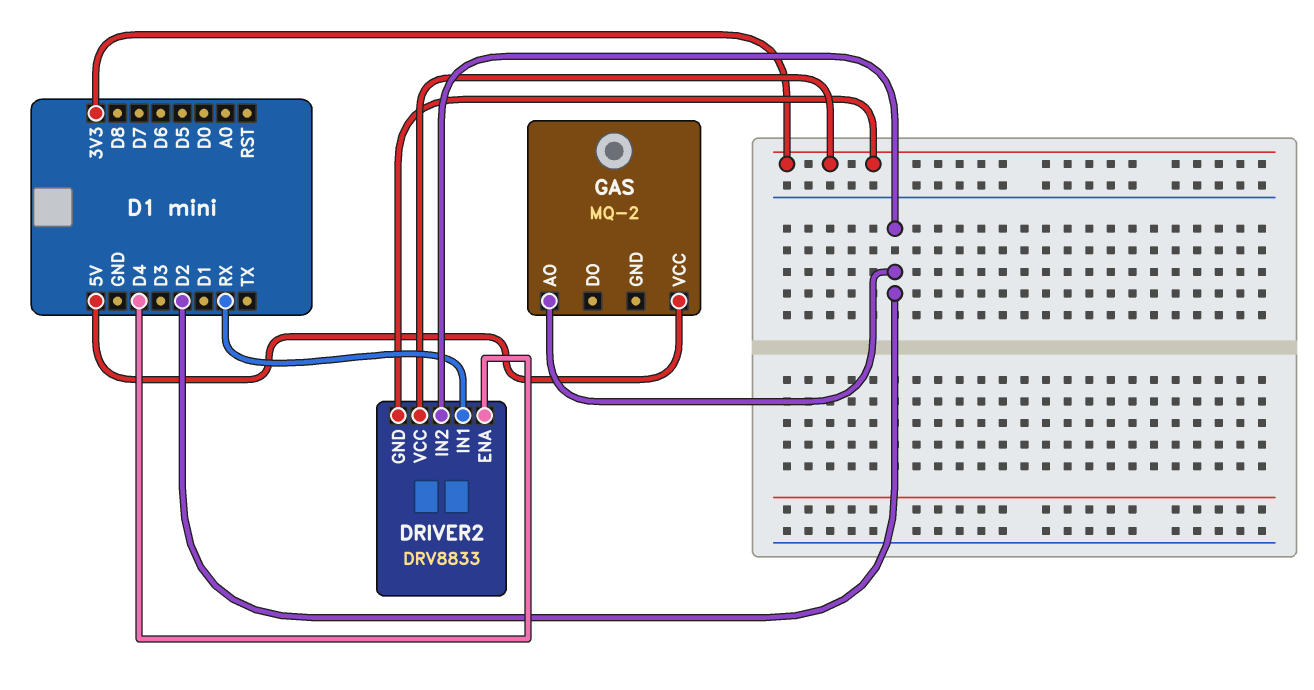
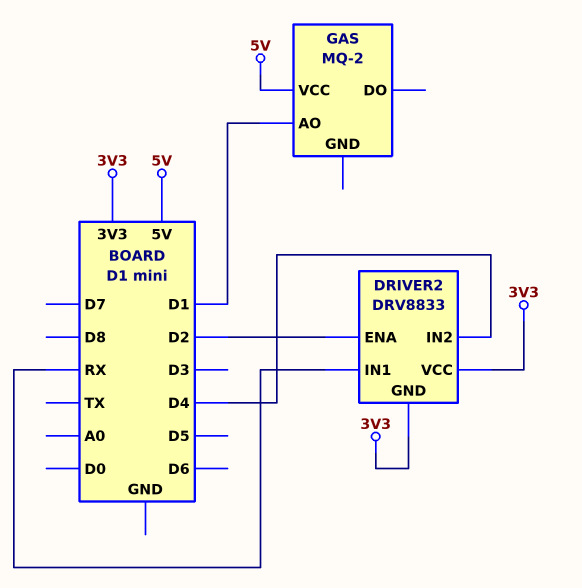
DRIVER2 pin ENA: D4 -> D2
DRIVER2 pin IN2: D2 -> D4
GAS pin AO: D2 -> D1

